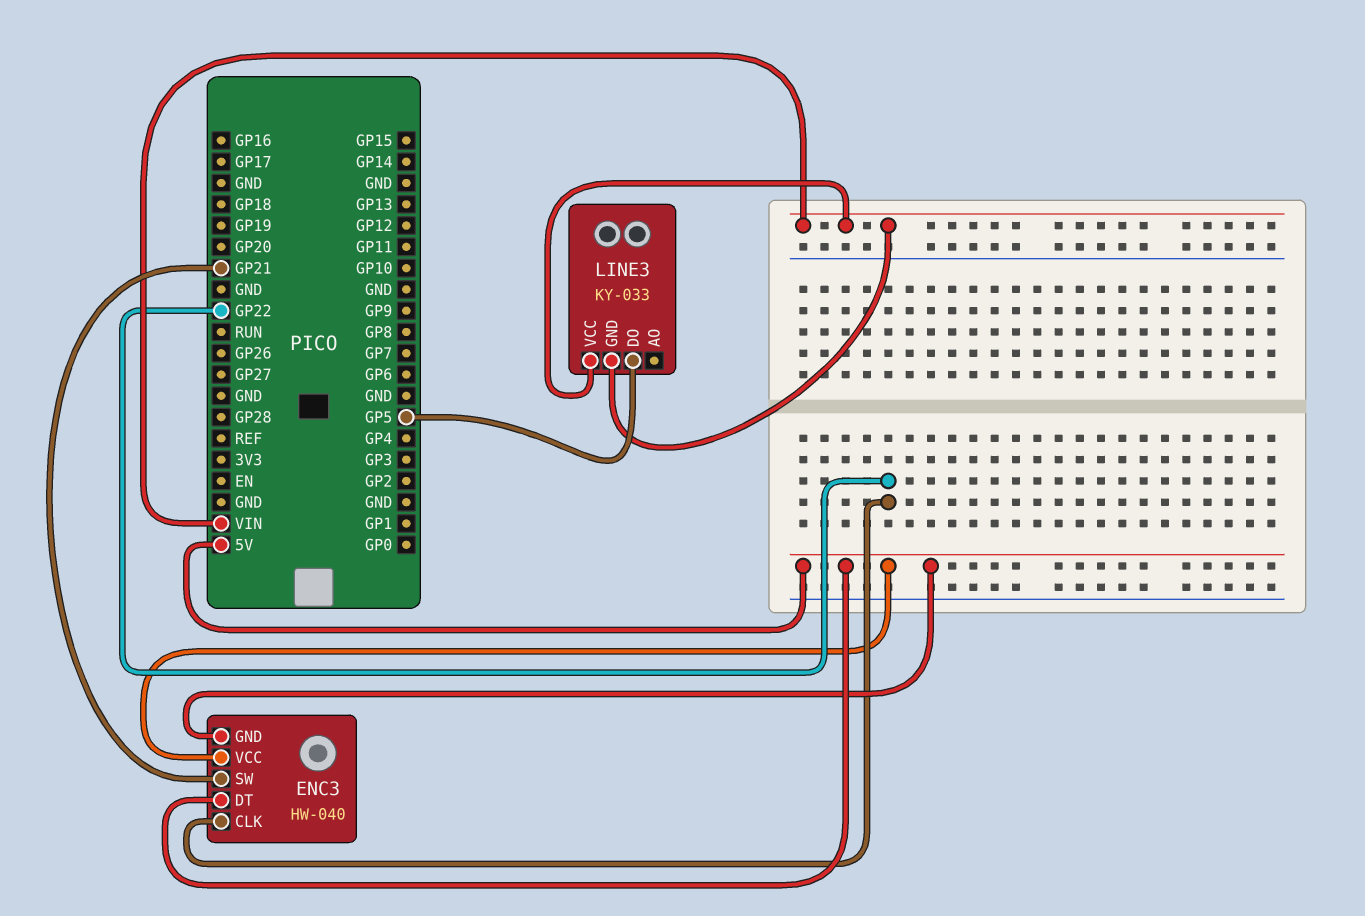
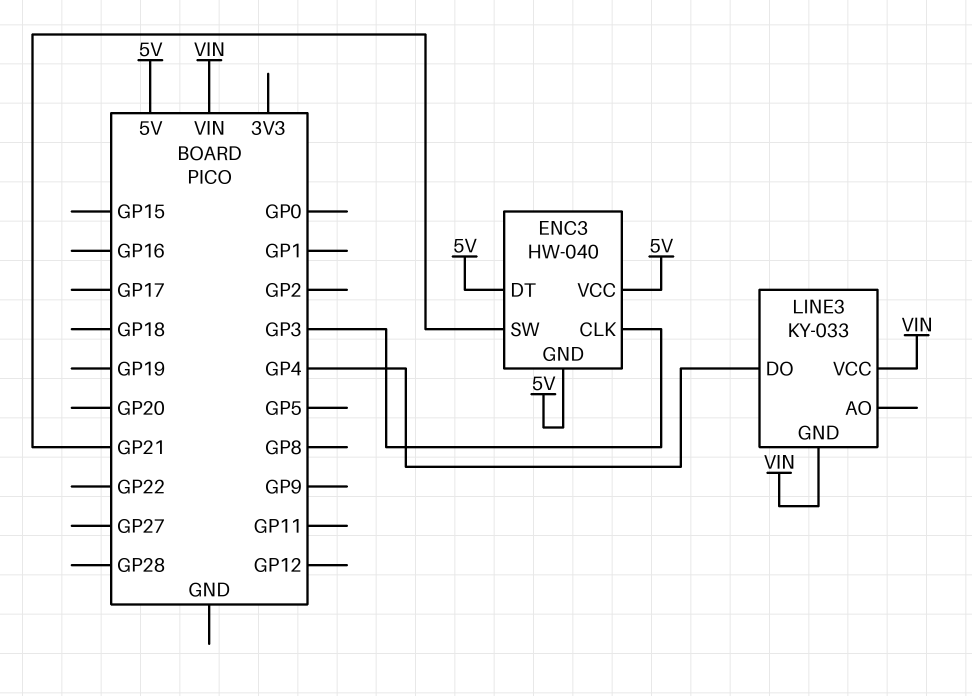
ENC3 pin CLK: GP22 -> GP3
LINE3 pin DO: GP5 -> GP4

